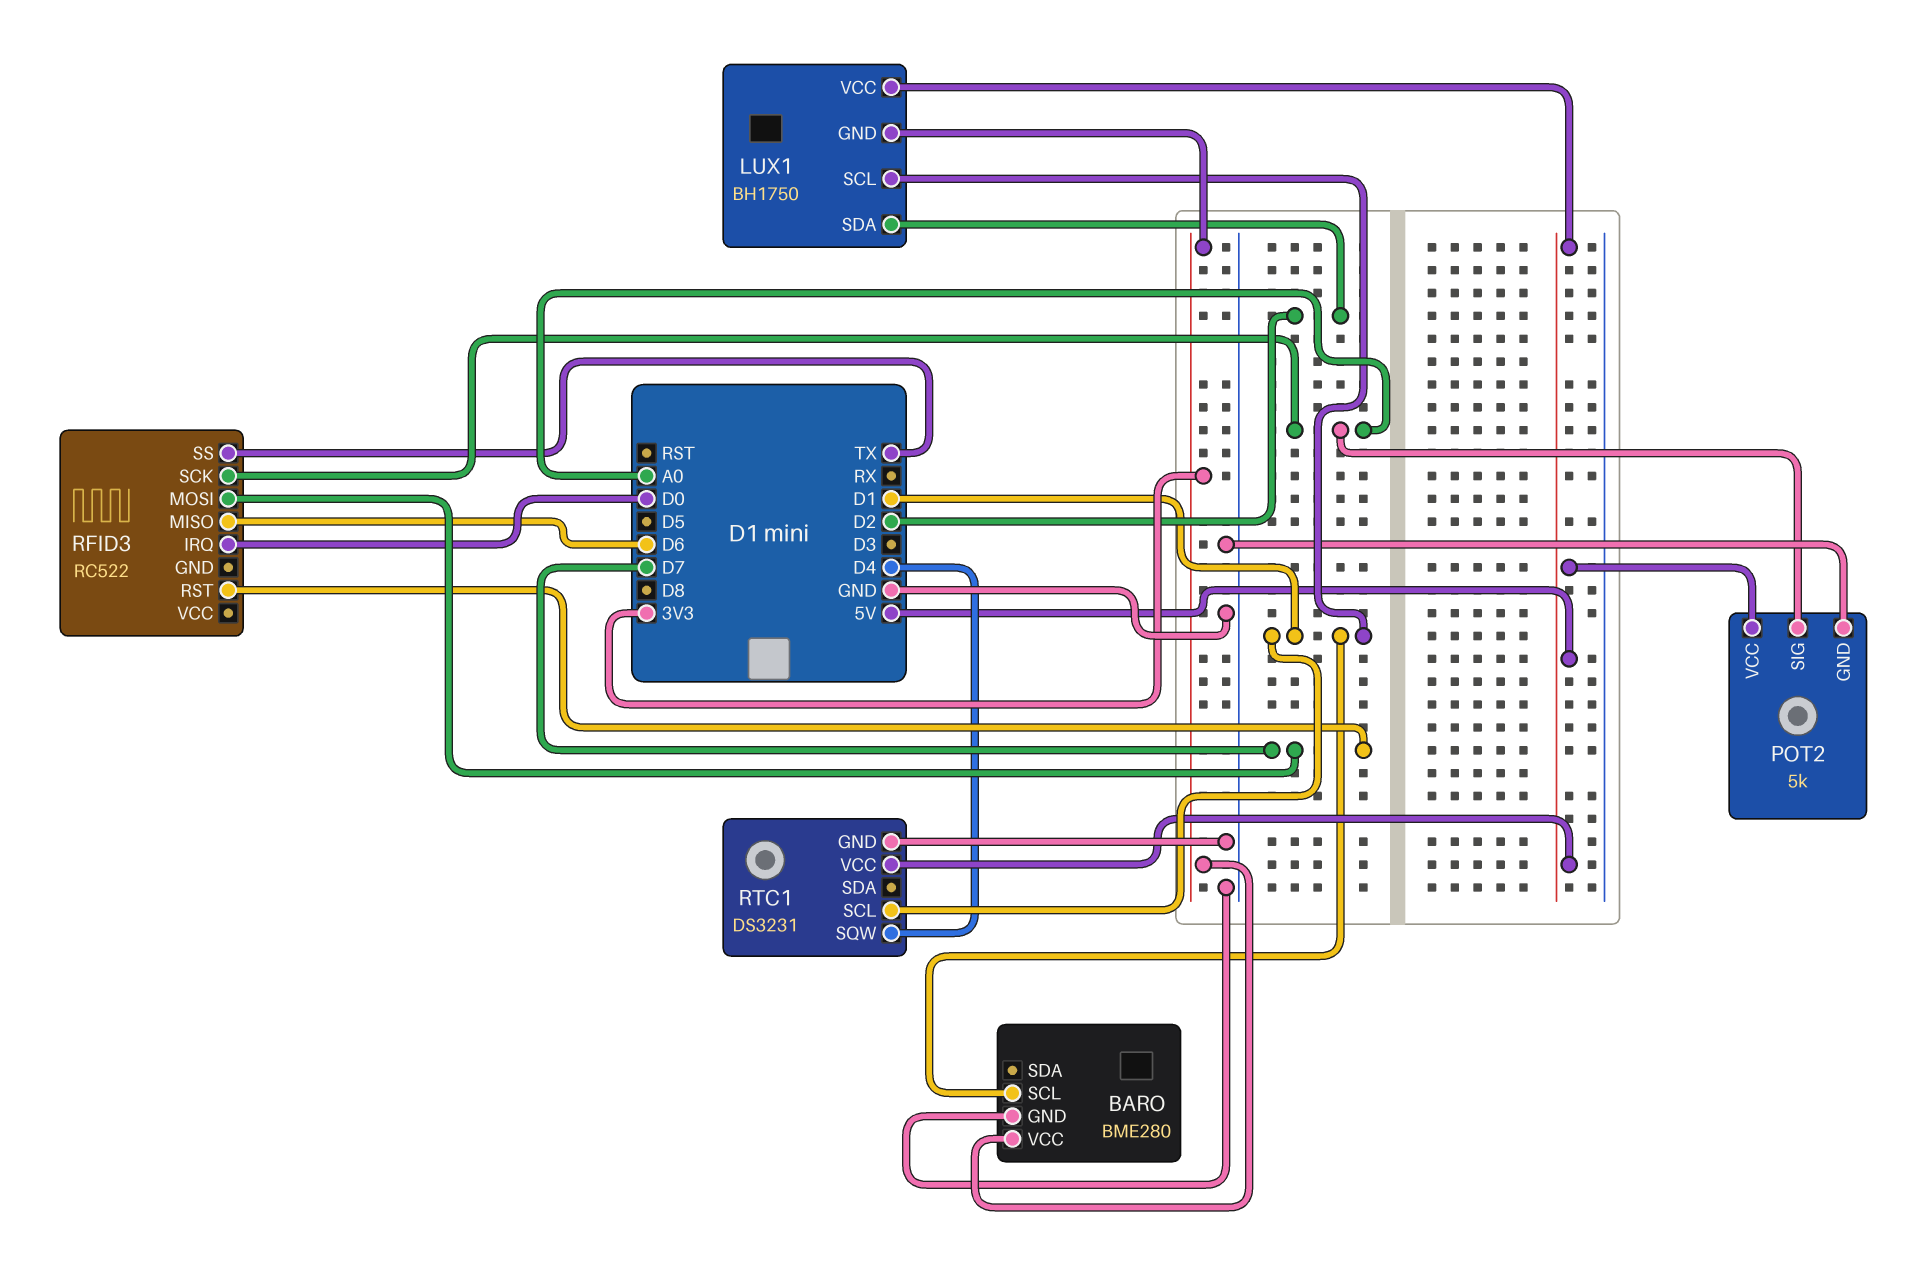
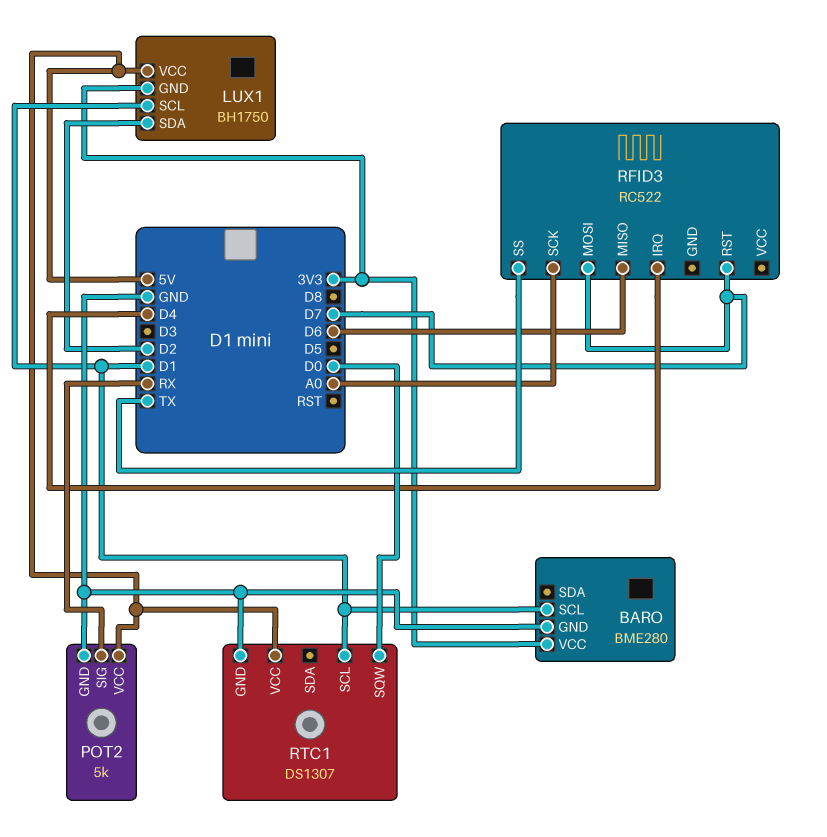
POT2 pin SIG: A0 -> RX
RFID3 pin IRQ: D0 -> D4
RTC1: DS3231 -> DS1307
RTC1 pin SQW: D4 -> D0

